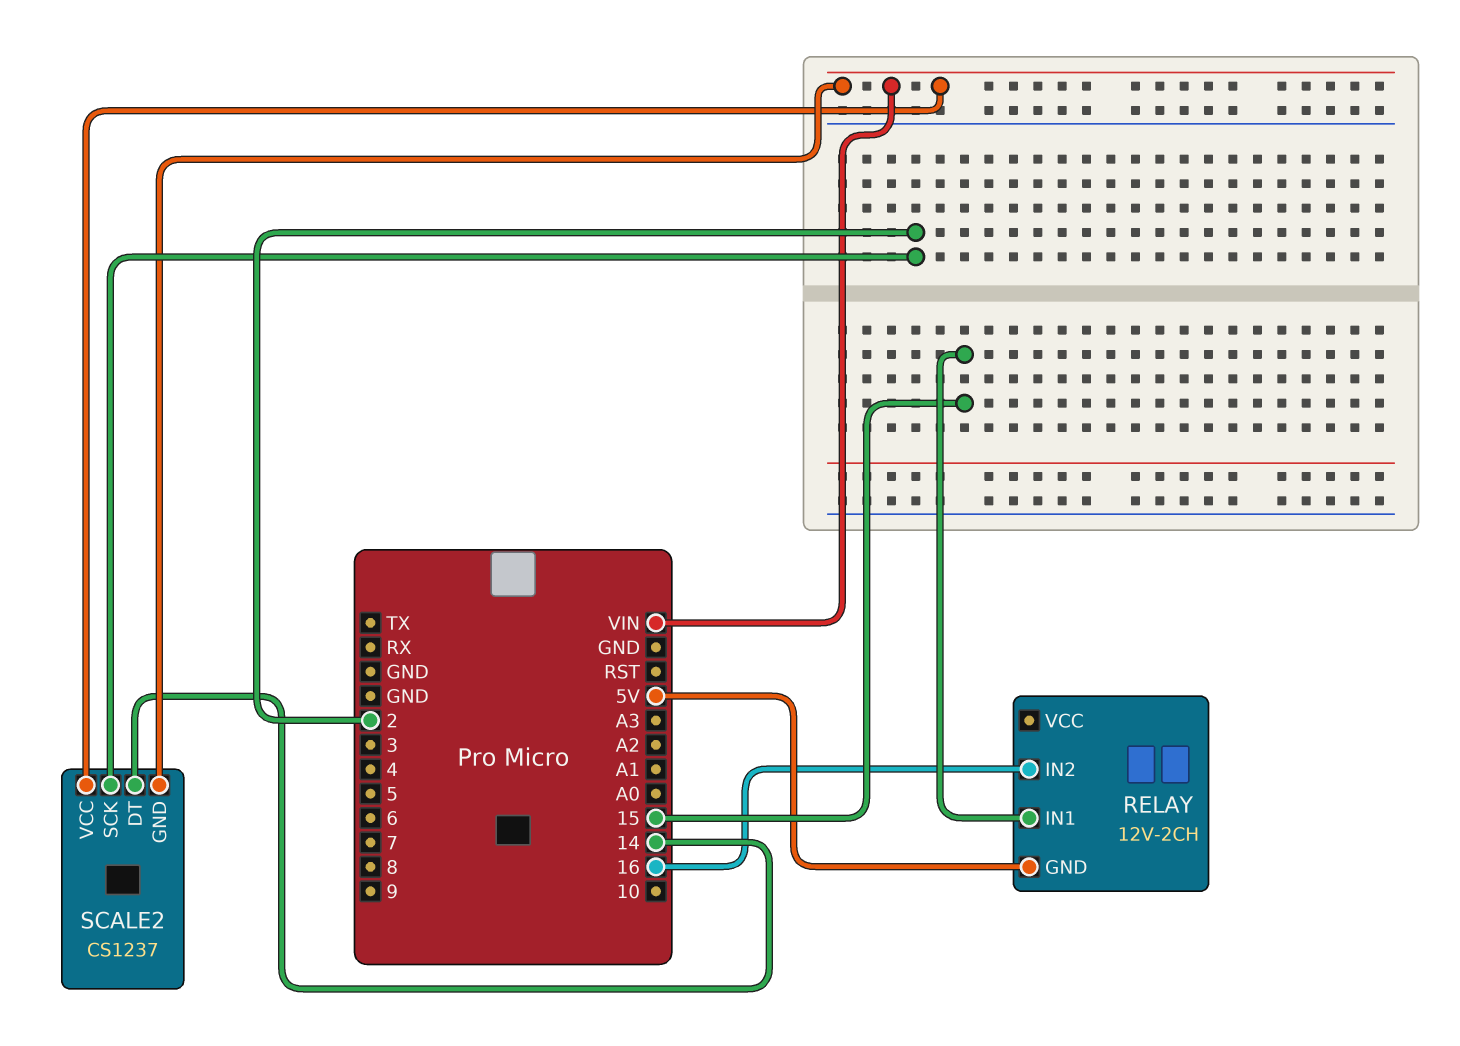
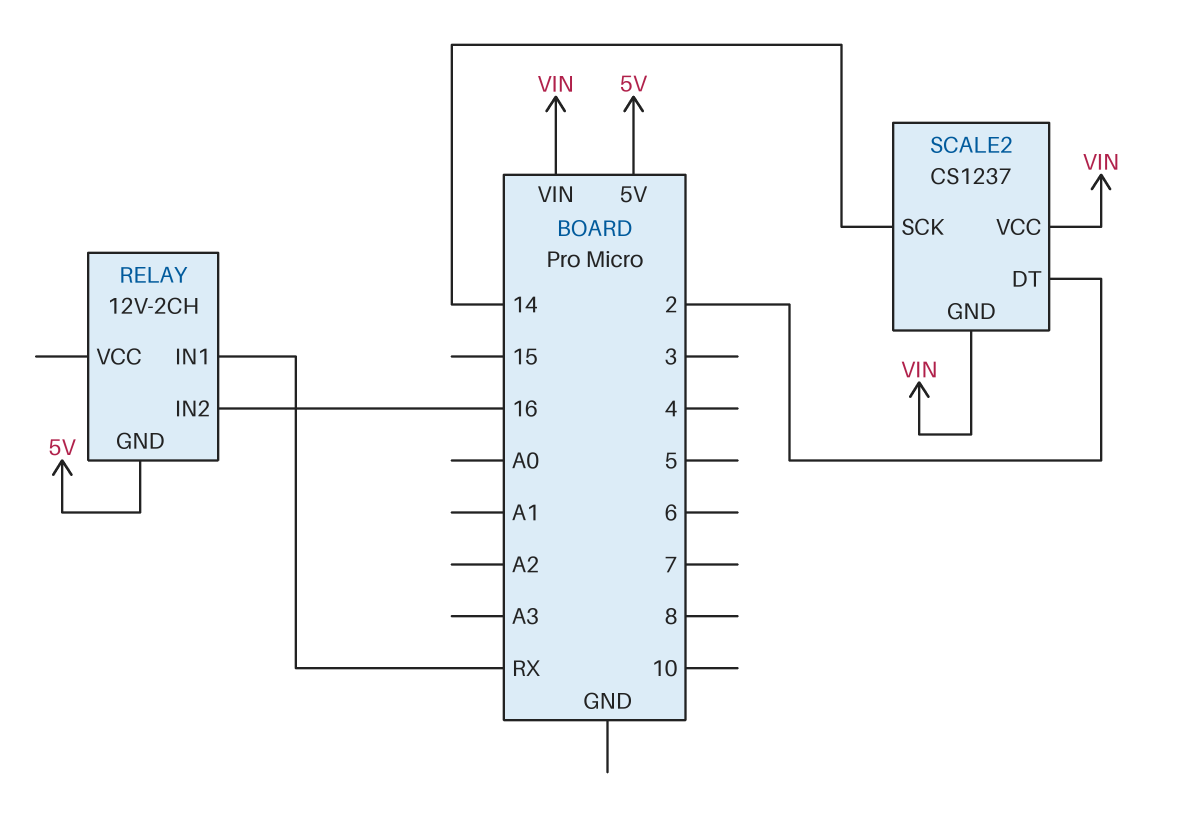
RELAY pin IN1: 15 -> RX
SCALE2 pin DT: 14 -> 2
SCALE2 pin SCK: 2 -> 14

